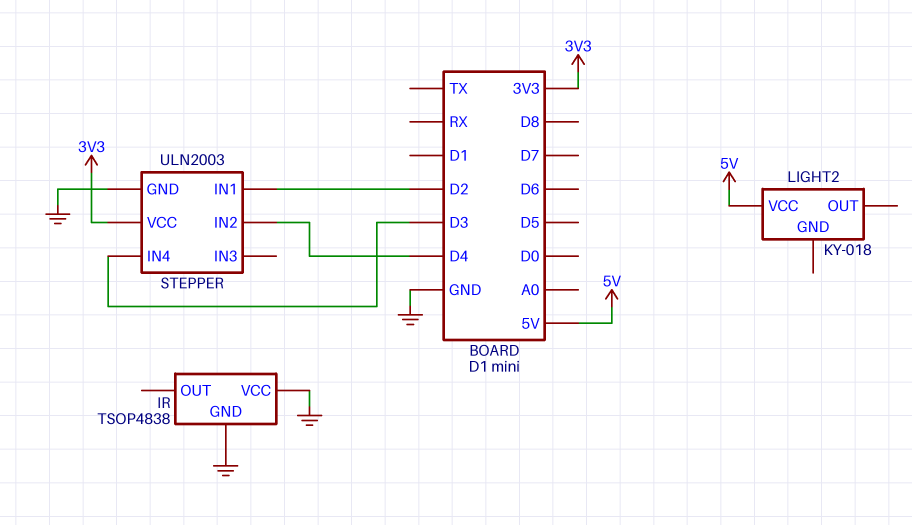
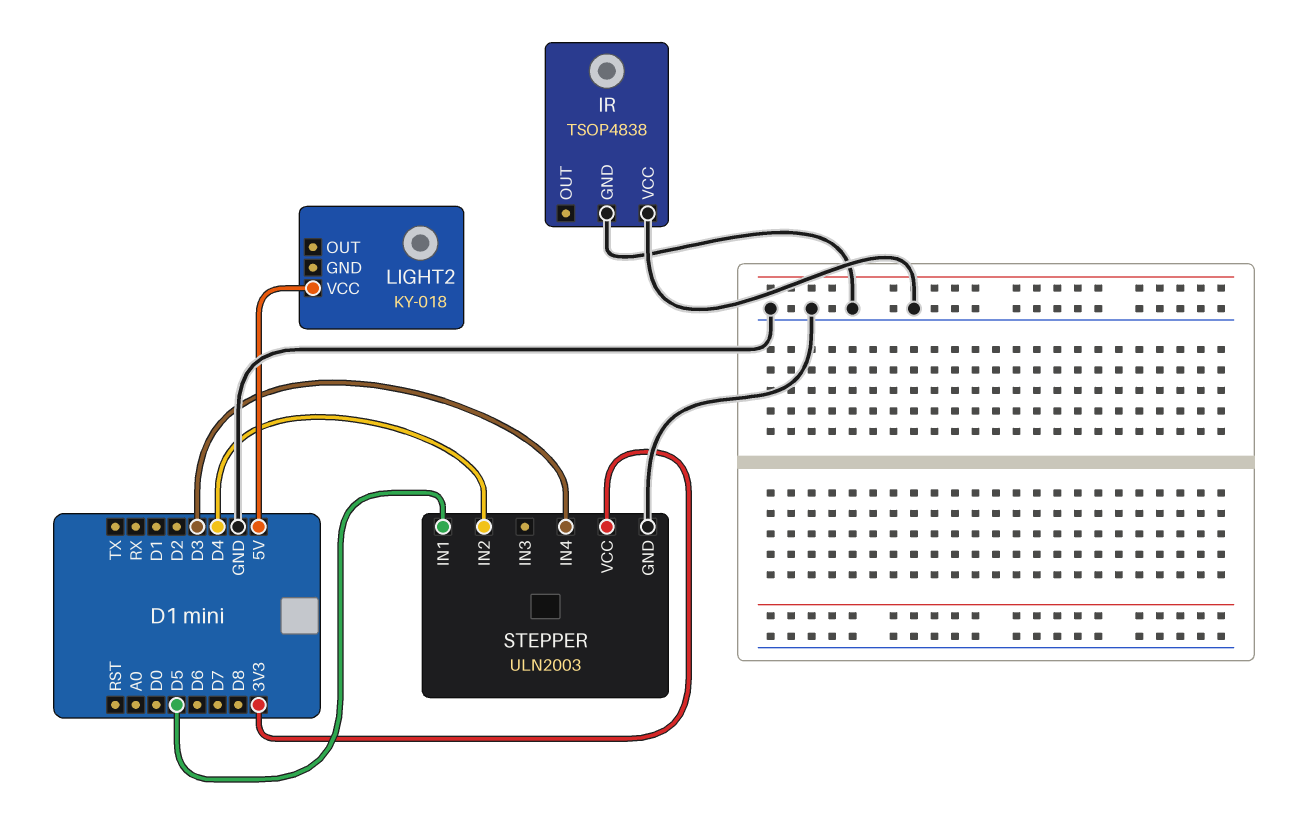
STEPPER pin IN1: D2 -> D5

